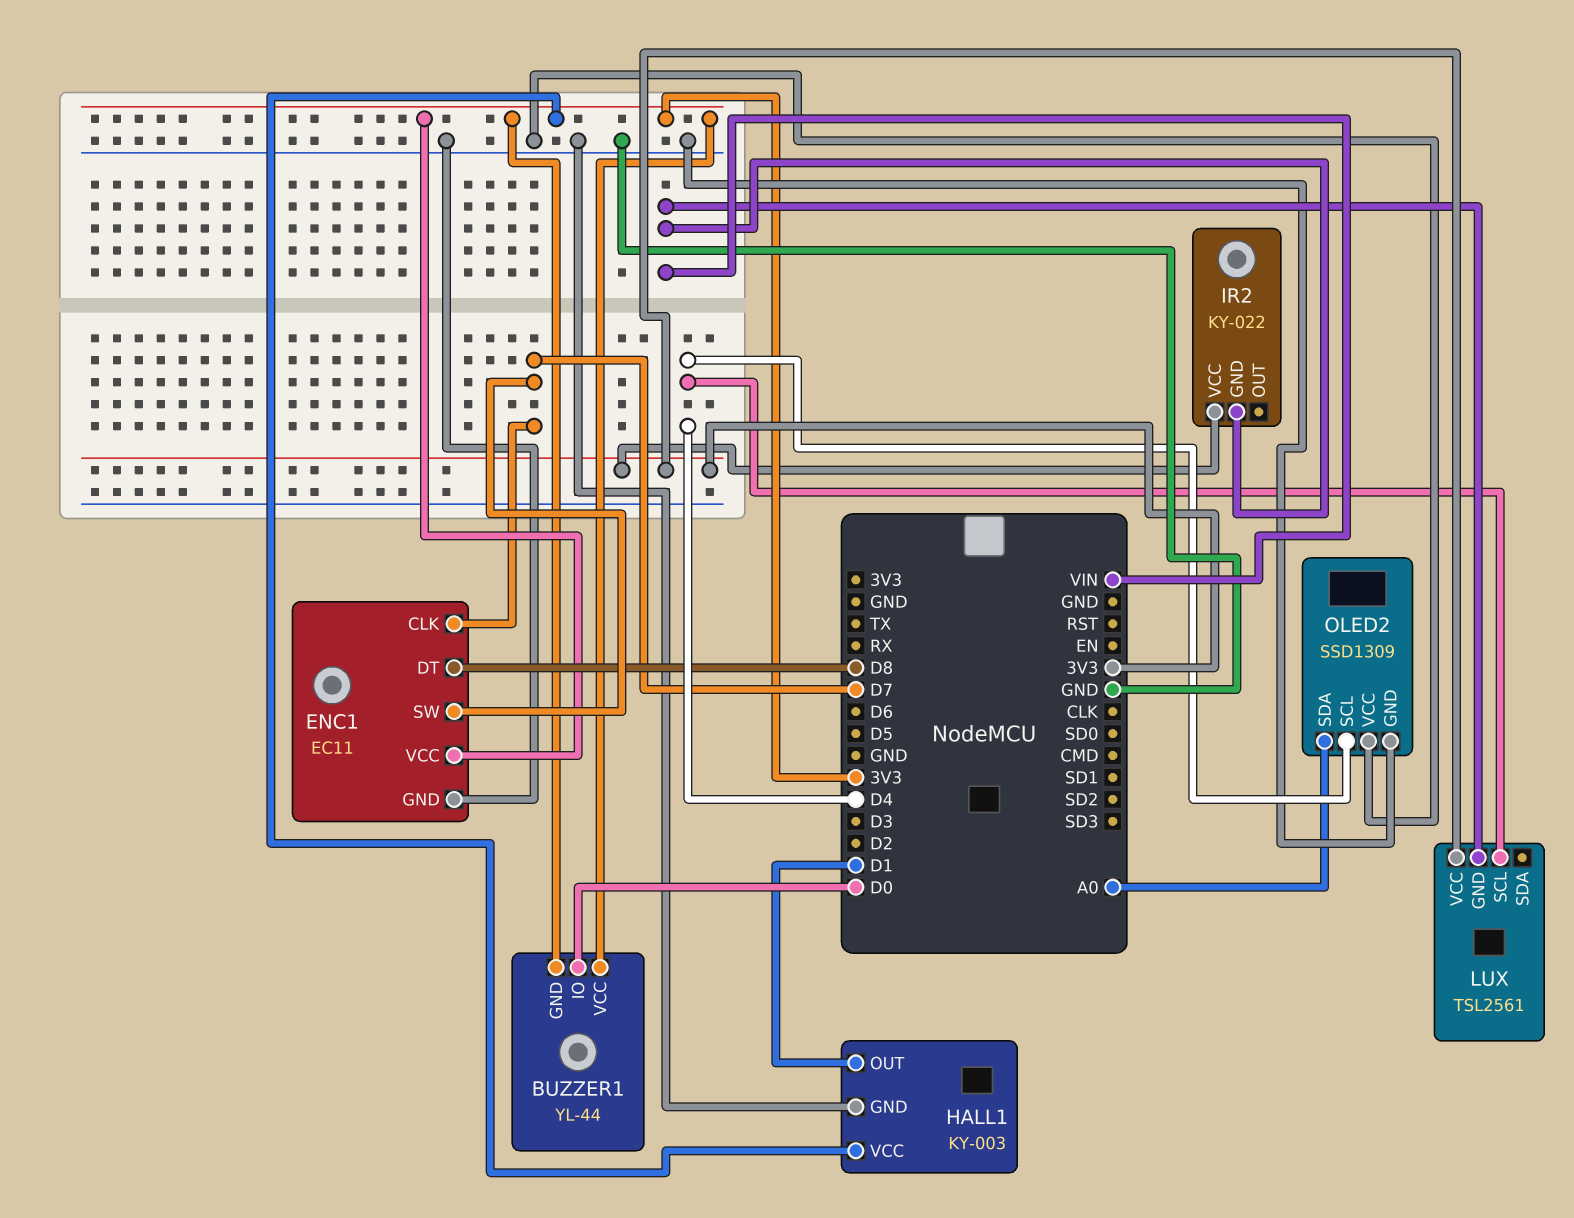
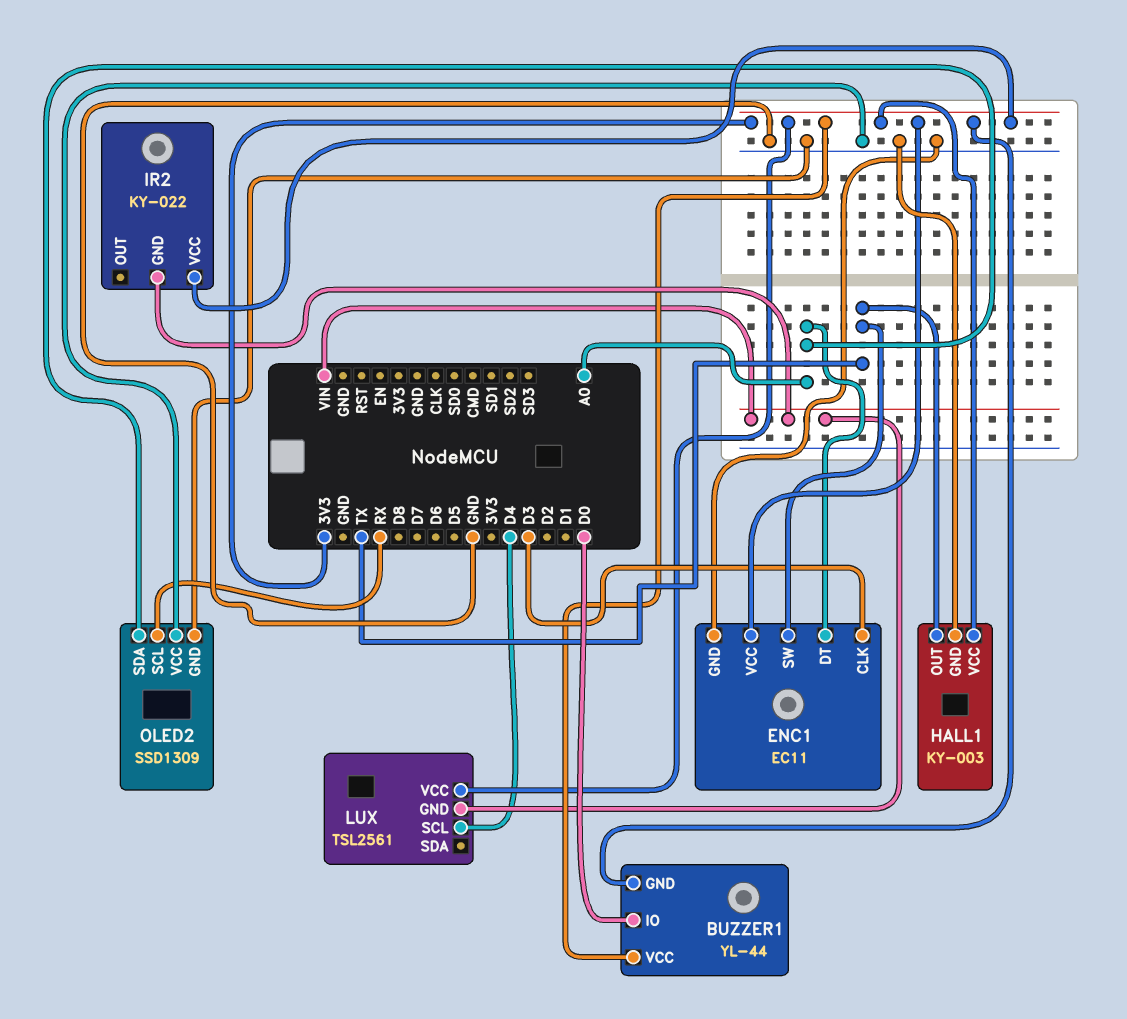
ENC1 pin CLK: D7 -> D3
ENC1 pin DT: D8 -> A0
ENC1 pin SW: D7 -> TX
HALL1 pin OUT: D1 -> TX
OLED2 pin SCL: D4 -> RX

